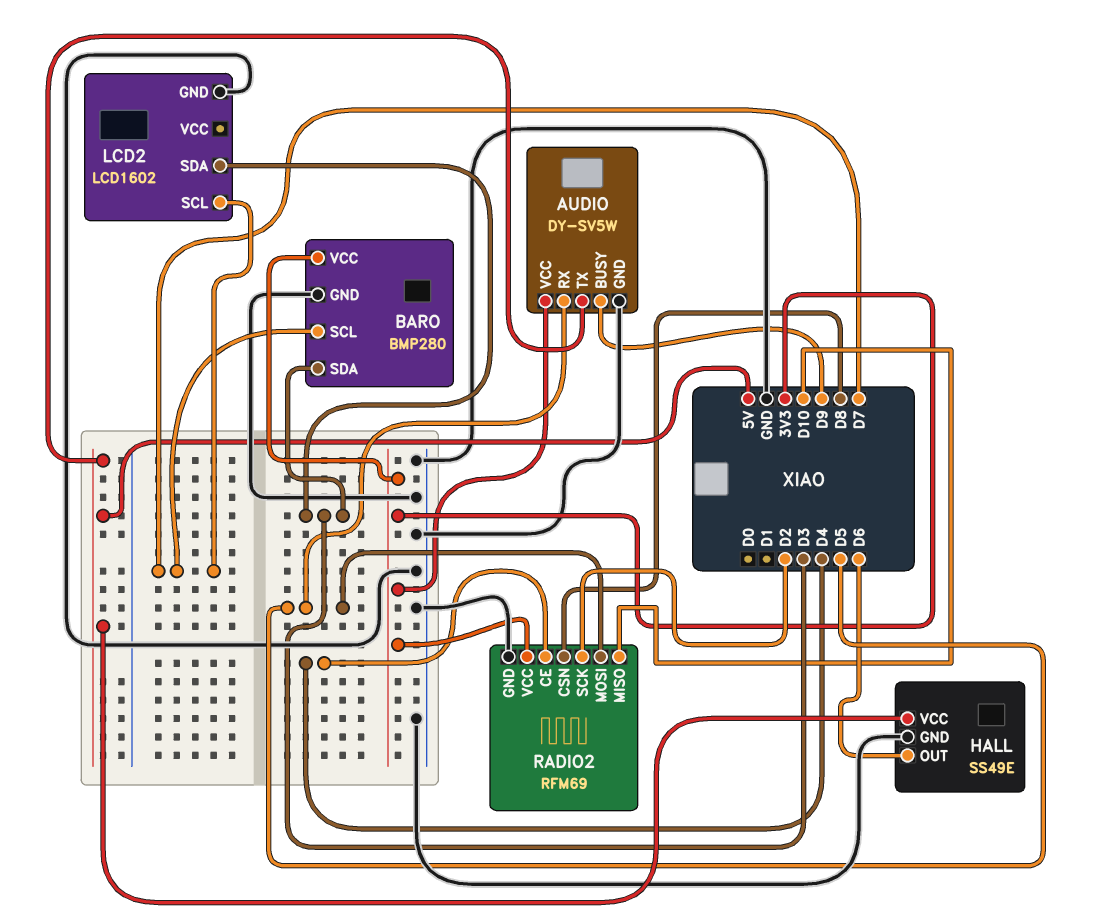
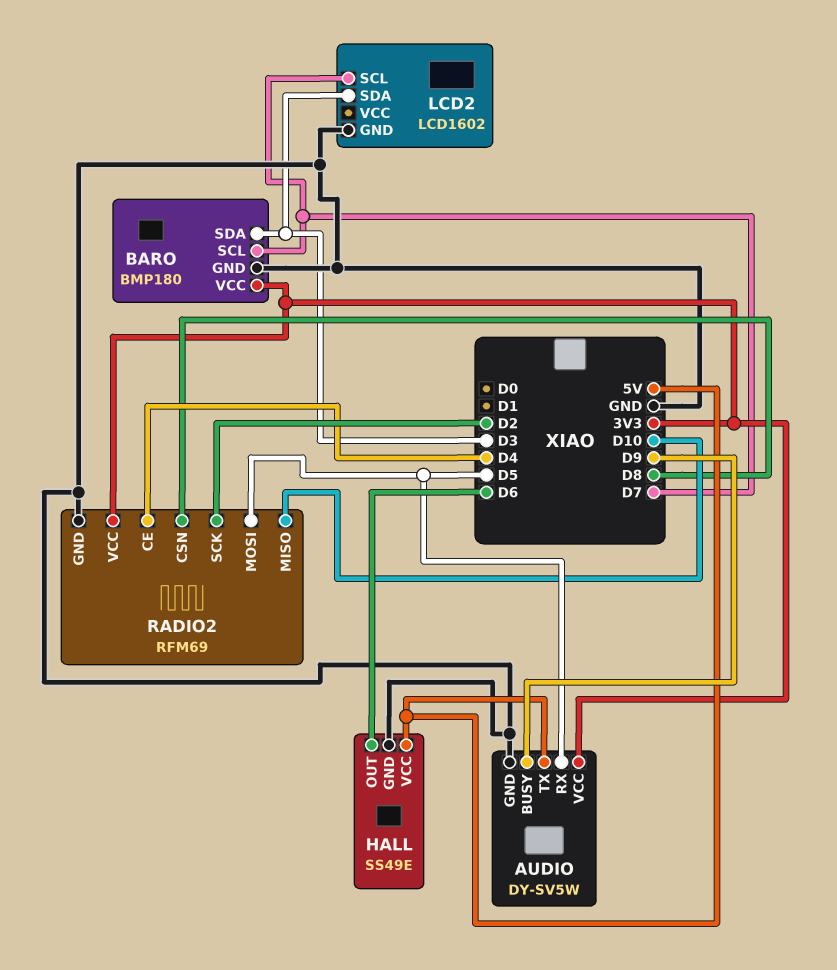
BARO: BMP280 -> BMP180

